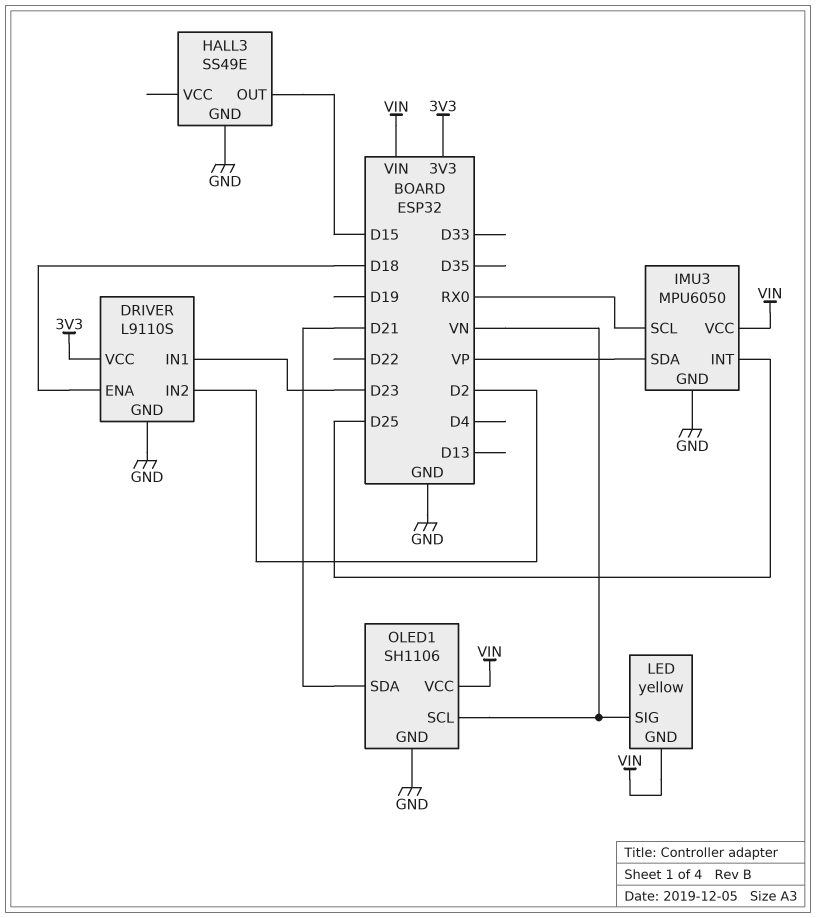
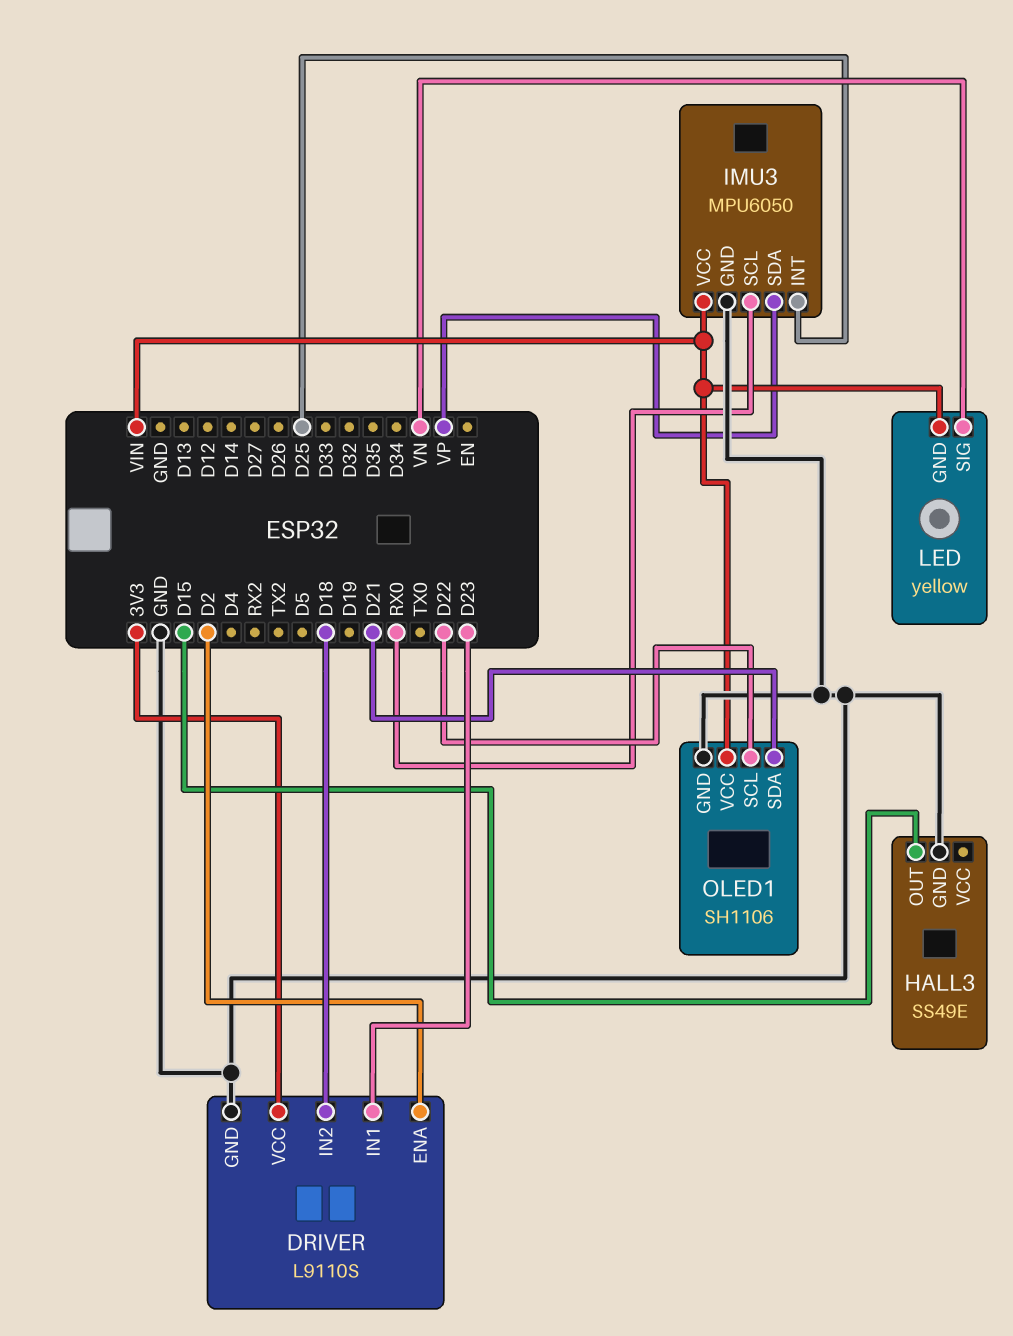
DRIVER pin ENA: D18 -> D2
DRIVER pin IN2: D2 -> D18
OLED1 pin SCL: VN -> D22

